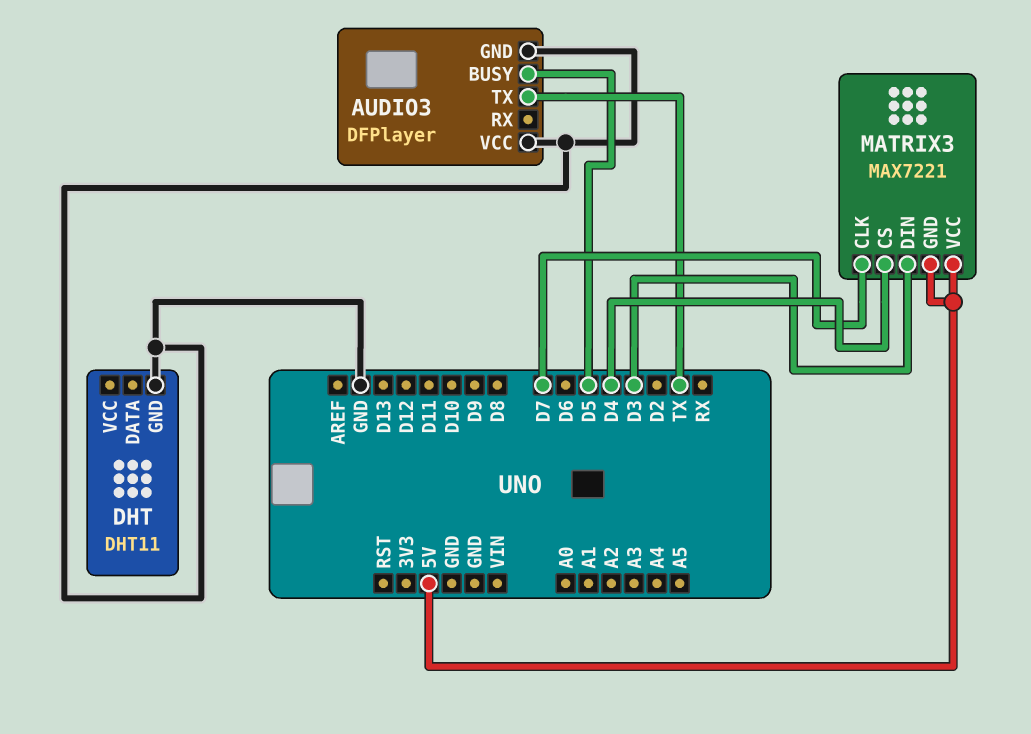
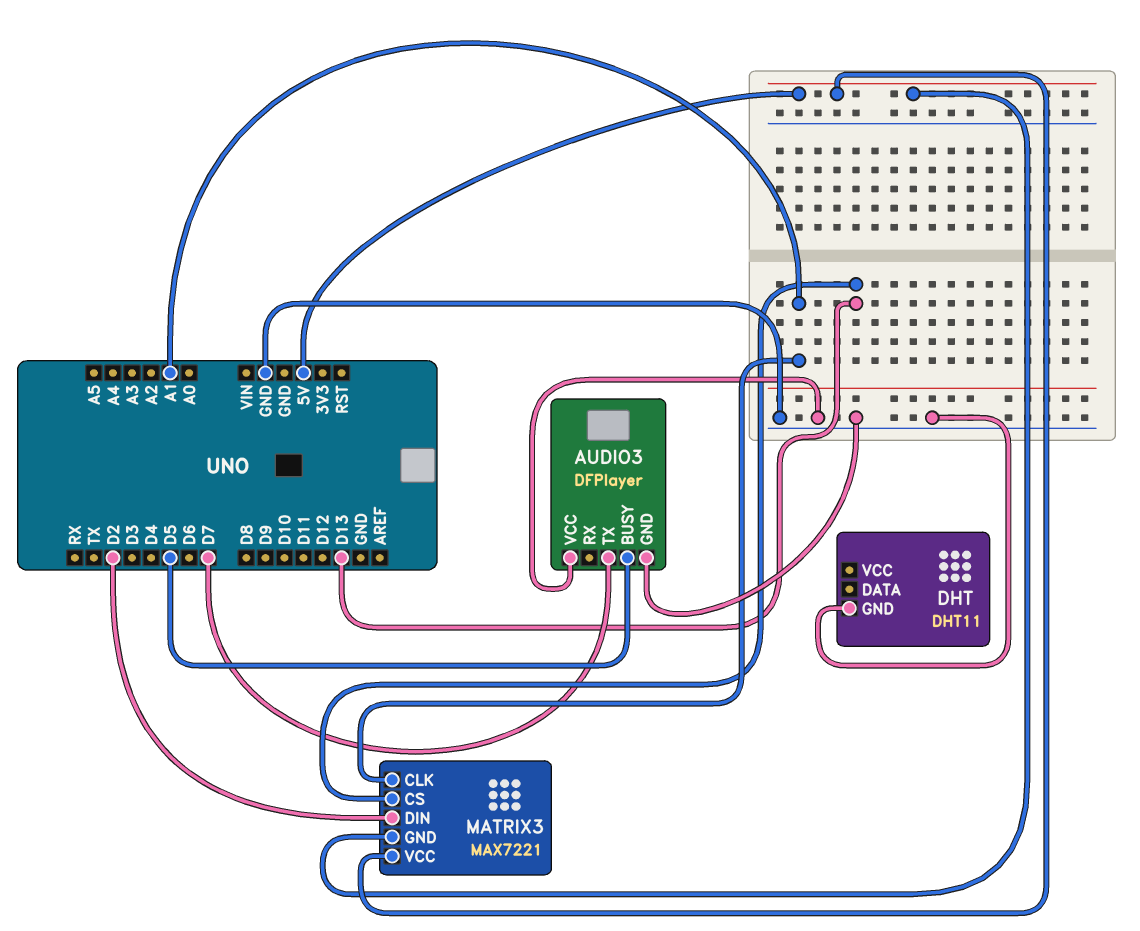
AUDIO3 pin TX: TX -> D7
MATRIX3 pin CLK: D7 -> A1
MATRIX3 pin CS: D4 -> D13
MATRIX3 pin DIN: D3 -> D2

